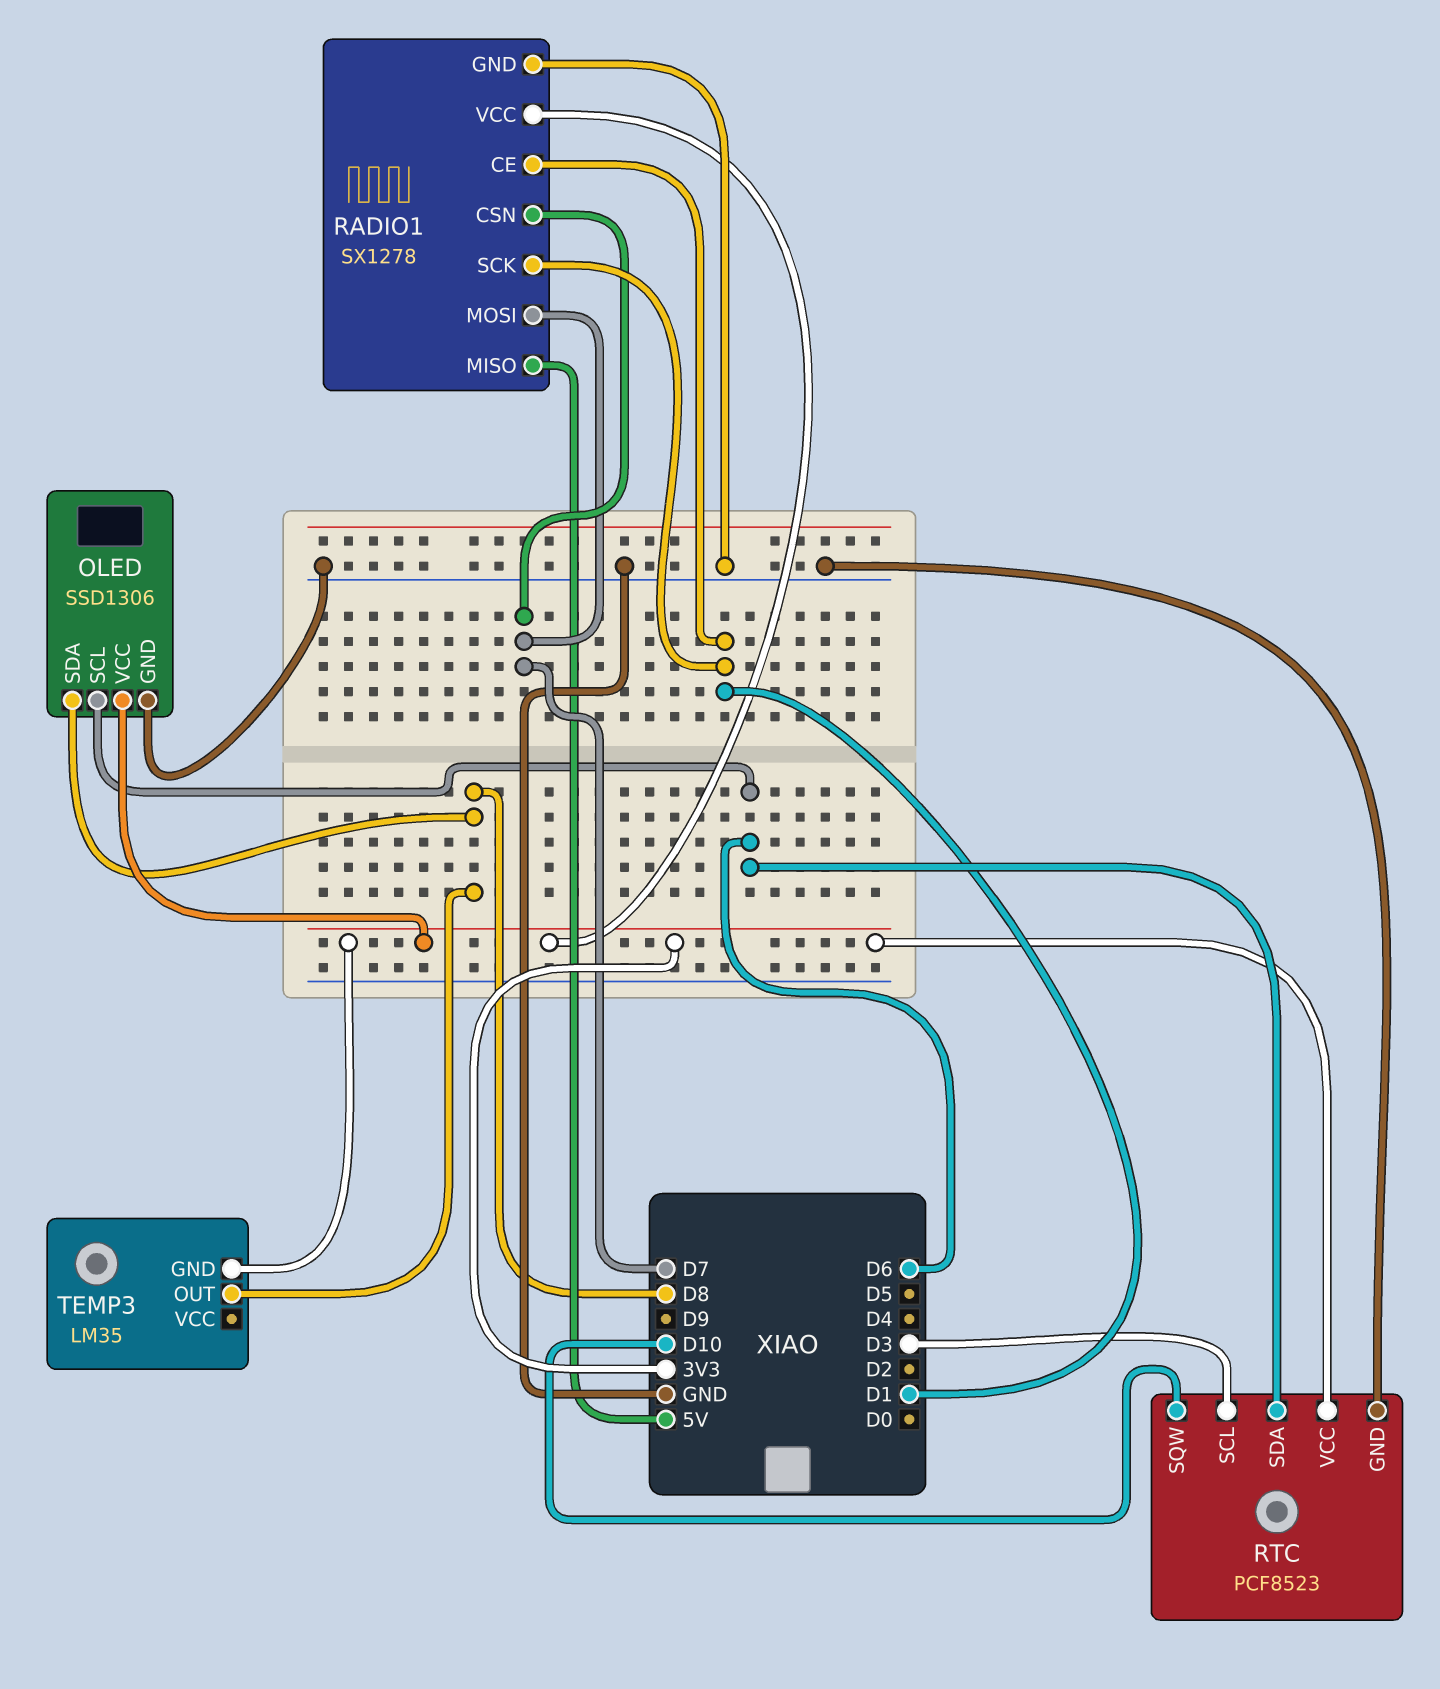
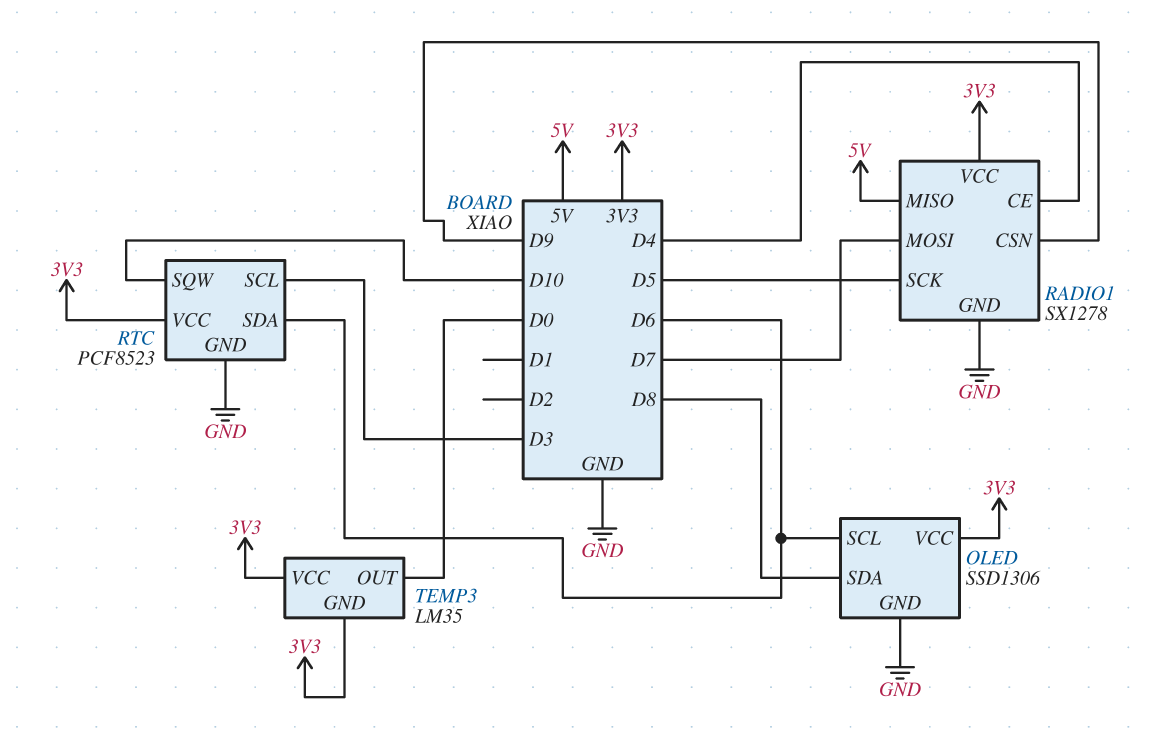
RADIO1 pin CE: D1 -> D4
RADIO1 pin CSN: D7 -> D9
RADIO1 pin SCK: D1 -> D5
TEMP3 pin OUT: D8 -> D0
TEMP3 pin VCC: none -> 3V3

